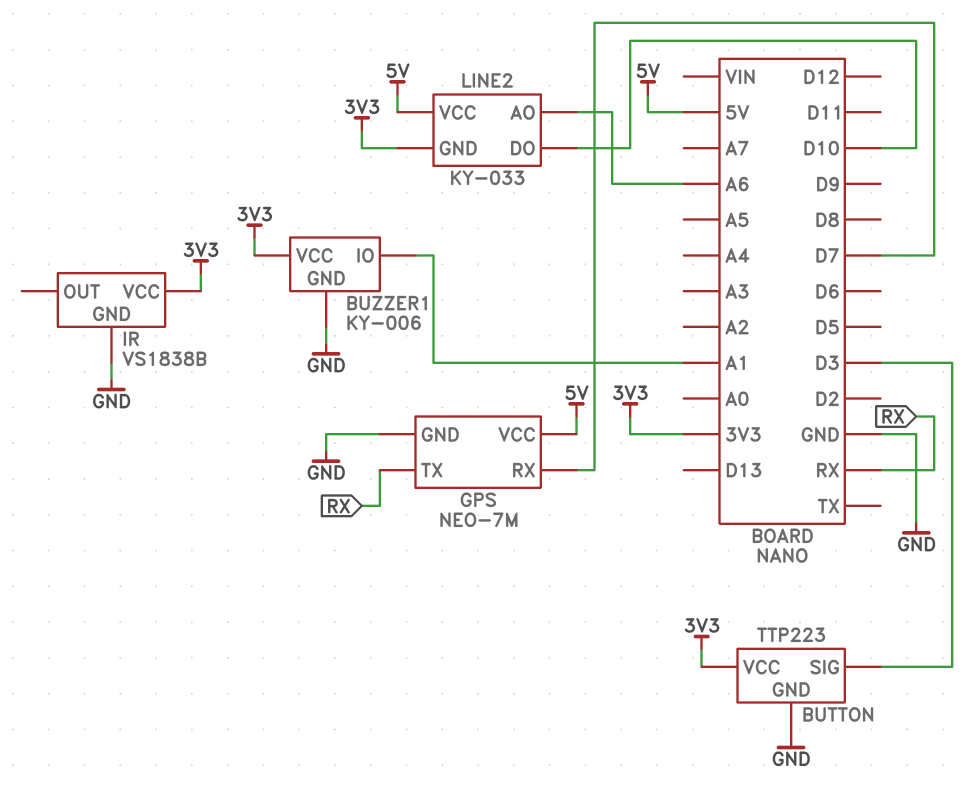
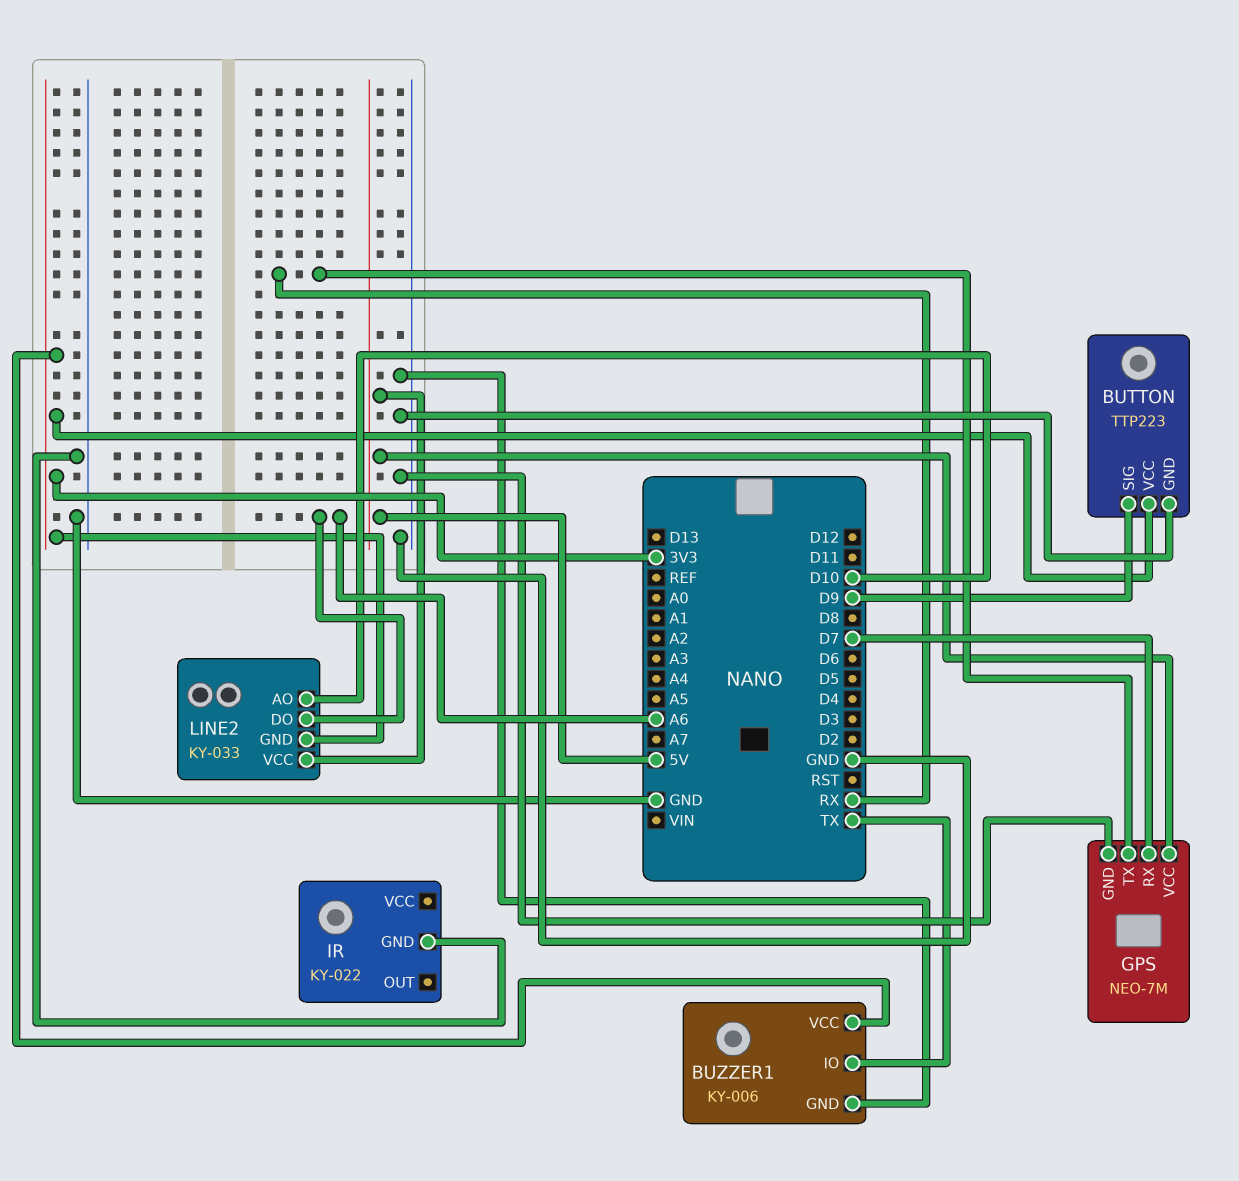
BUTTON pin SIG: D3 -> D9
BUZZER1 pin IO: A1 -> TX
IR: VS1838B -> KY-022
IR pin VCC: 3V3 -> none
LINE2 pin AO: A6 -> D10
LINE2 pin DO: D10 -> A6

